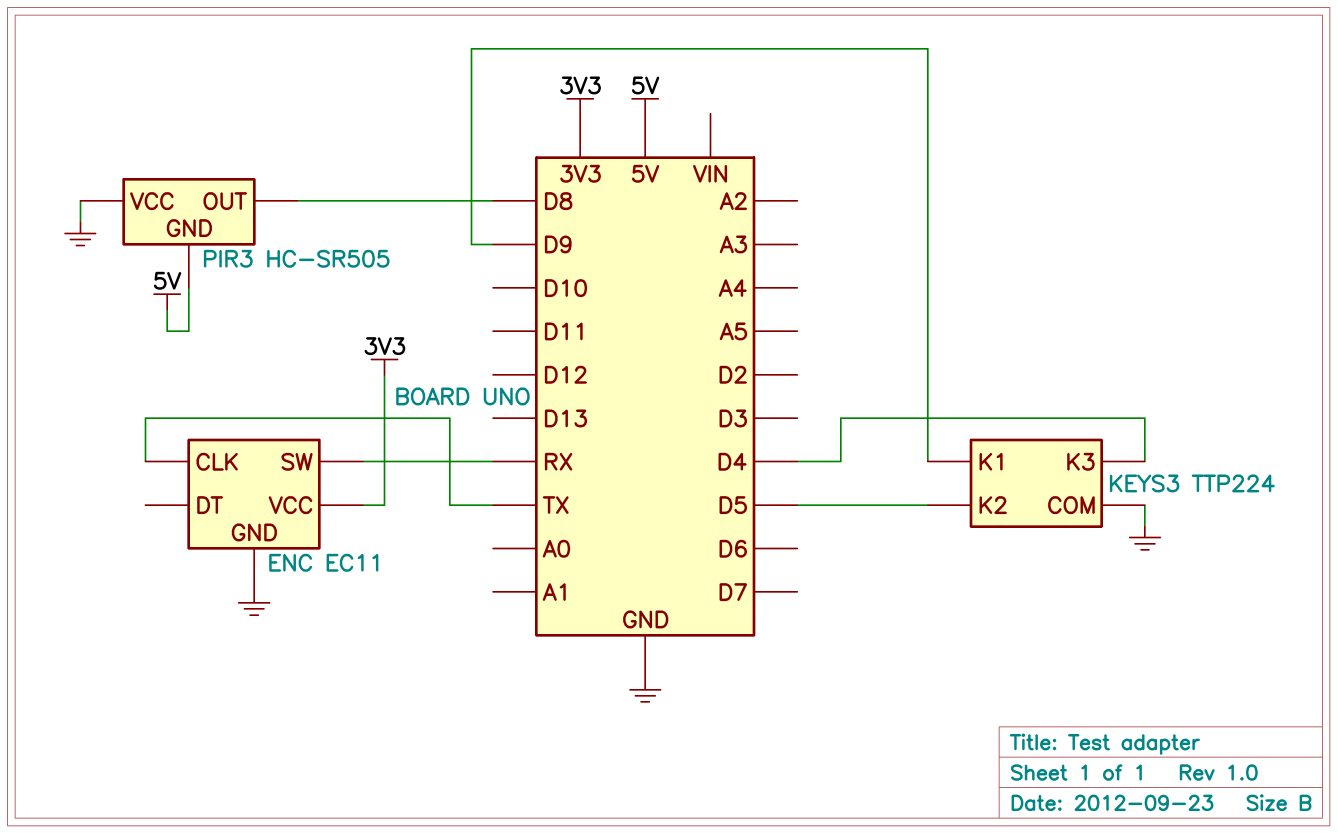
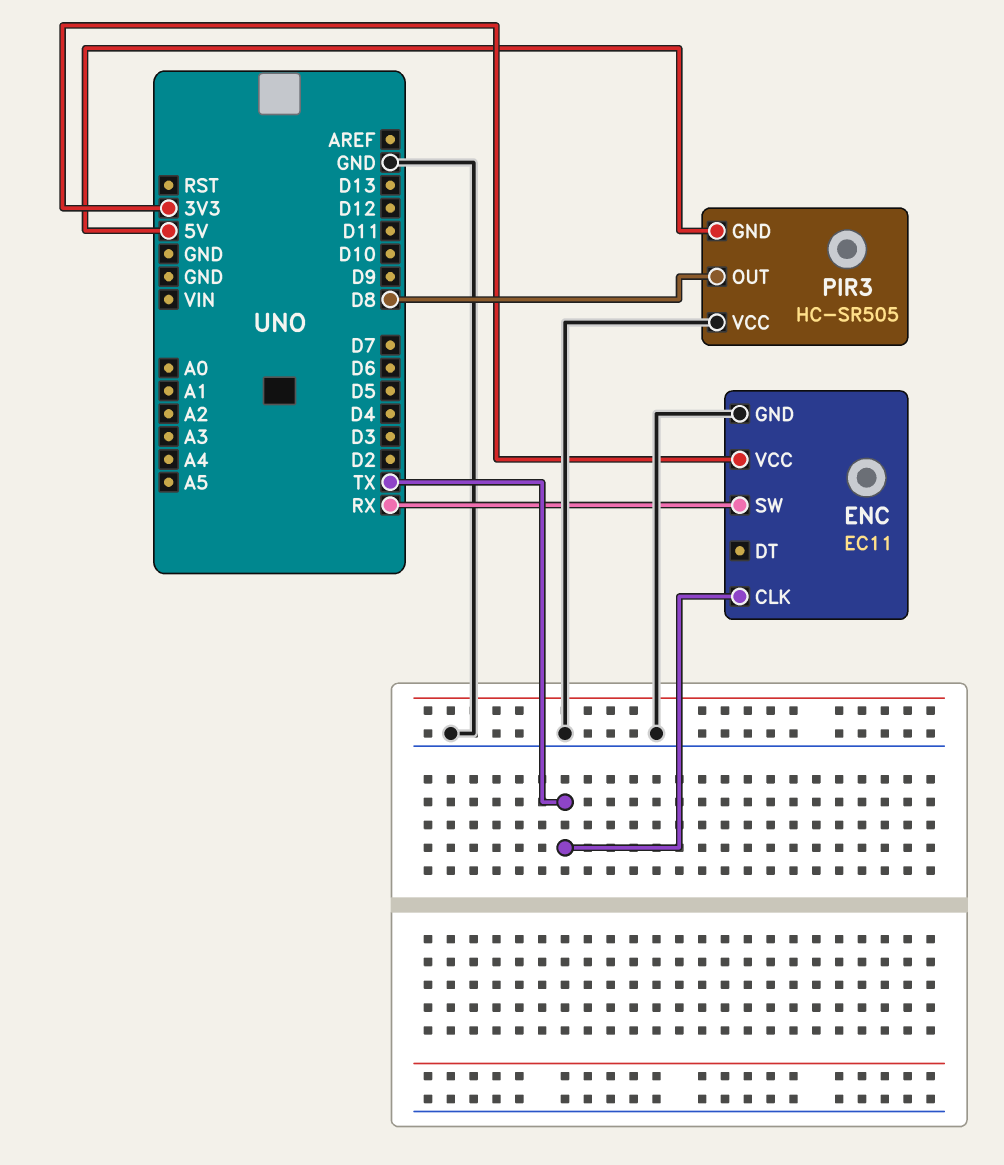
KEYS3: TTP224 -> none
KEYS3 pin COM: GND -> none
KEYS3 pin K1: D9 -> none
KEYS3 pin K2: D5 -> none
KEYS3 pin K3: D4 -> none

